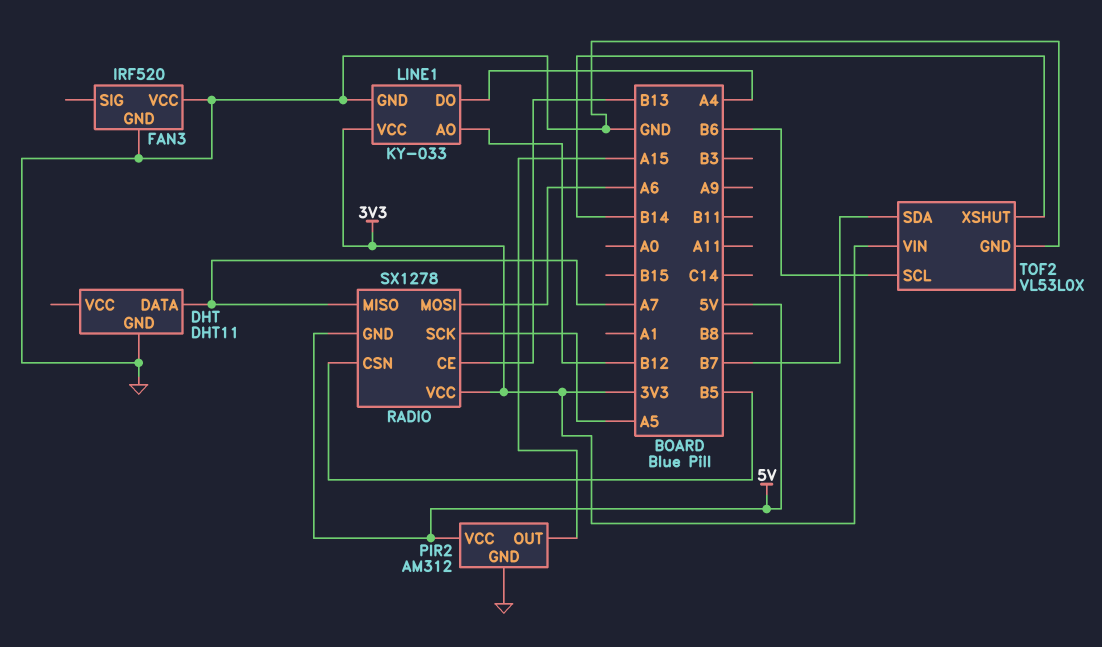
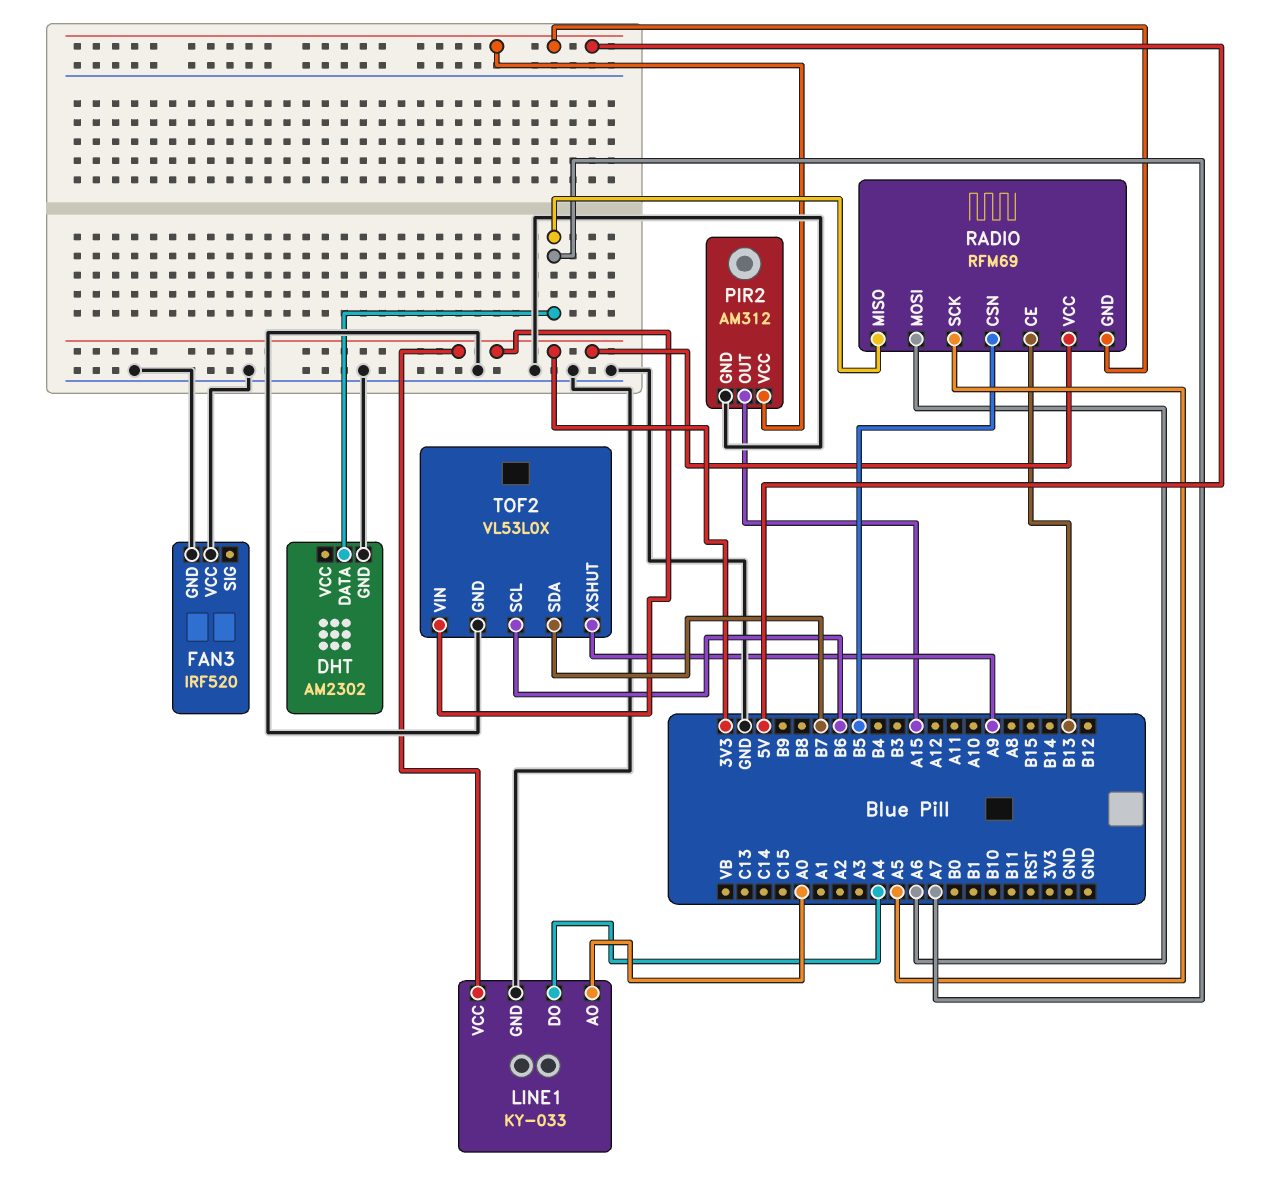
DHT: DHT11 -> AM2302
LINE1 pin AO: B12 -> A0
RADIO: SX1278 -> RFM69
TOF2 pin XSHUT: B14 -> A9

